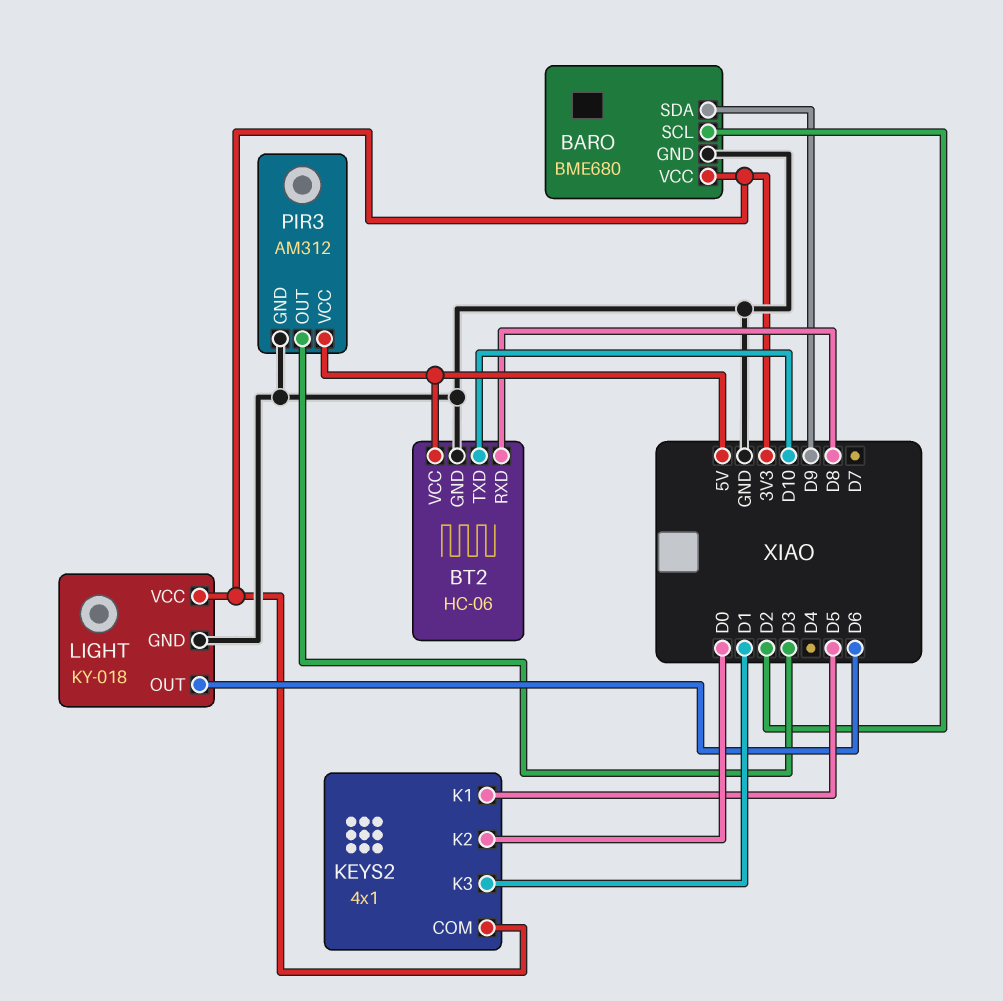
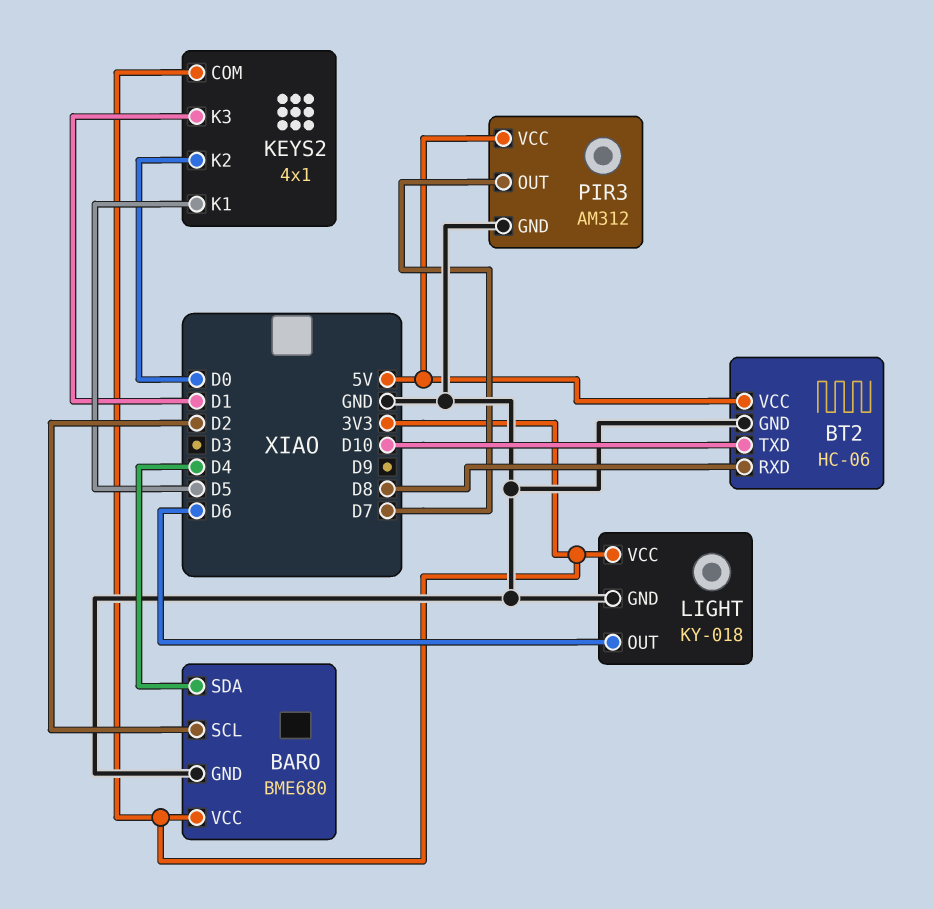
BARO pin SDA: D9 -> D4
PIR3 pin OUT: D3 -> D7

